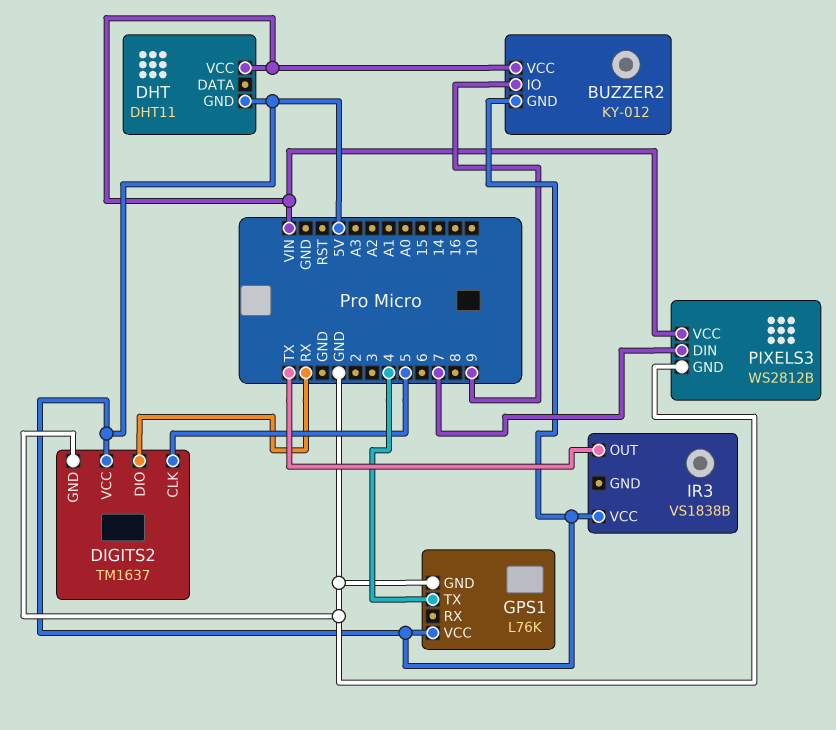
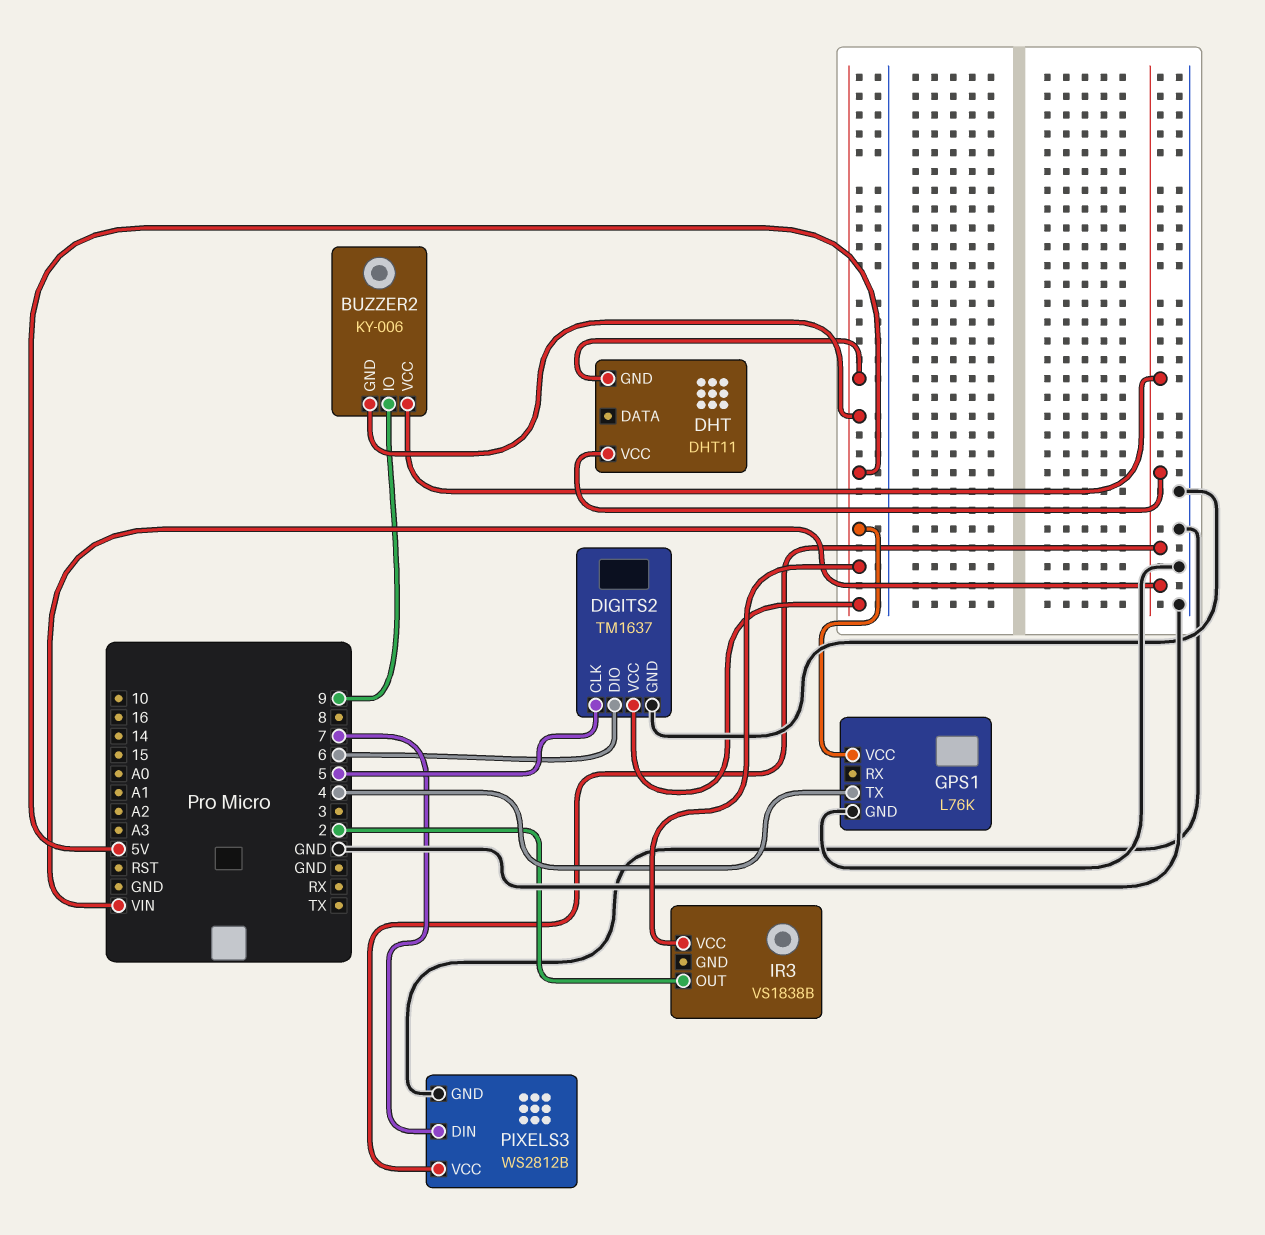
BUZZER2: KY-012 -> KY-006
DIGITS2 pin DIO: RX -> 6
IR3 pin OUT: TX -> 2

